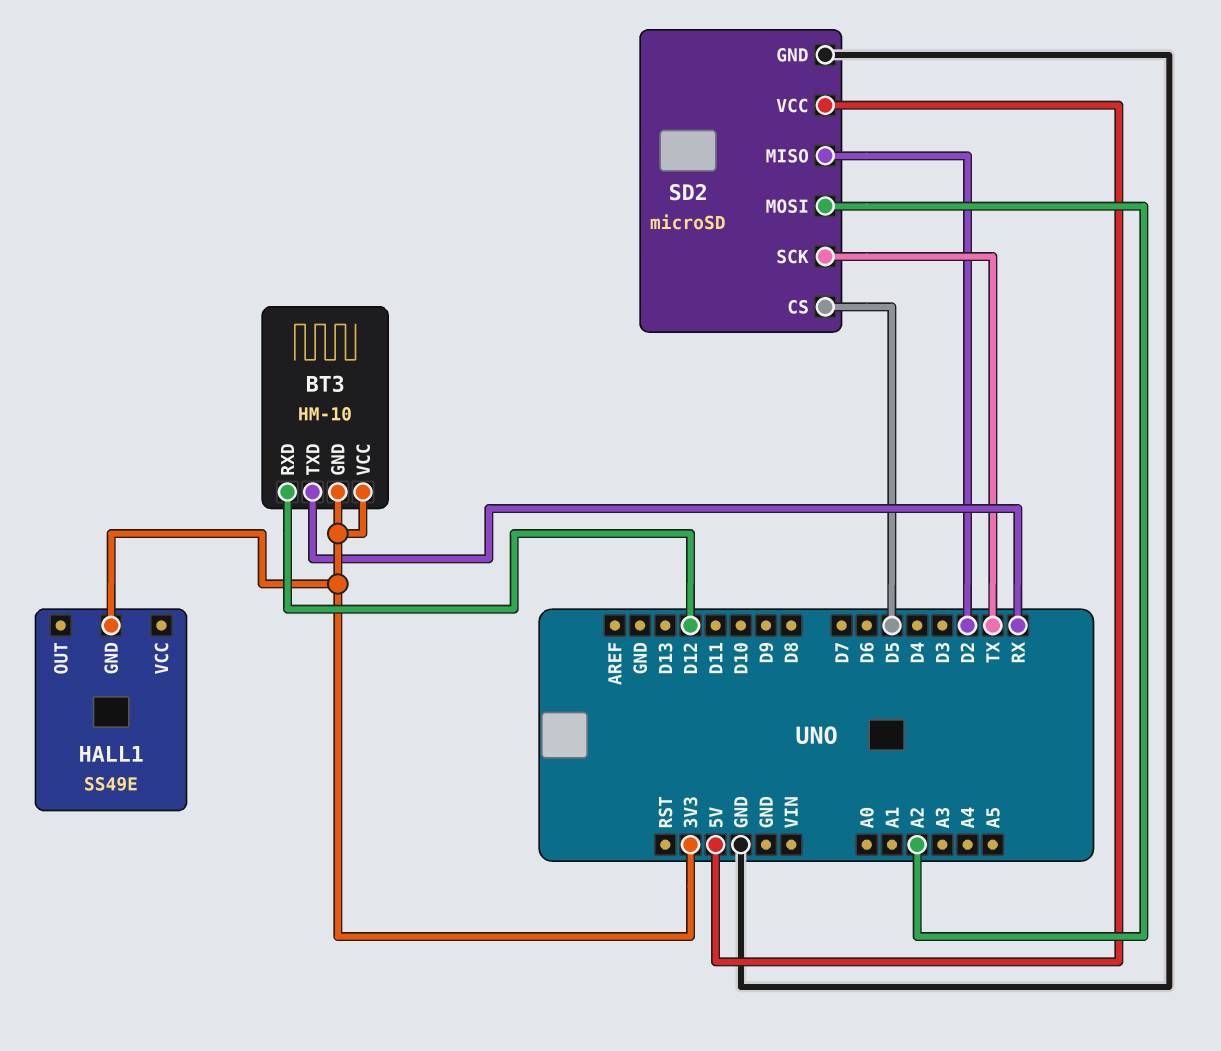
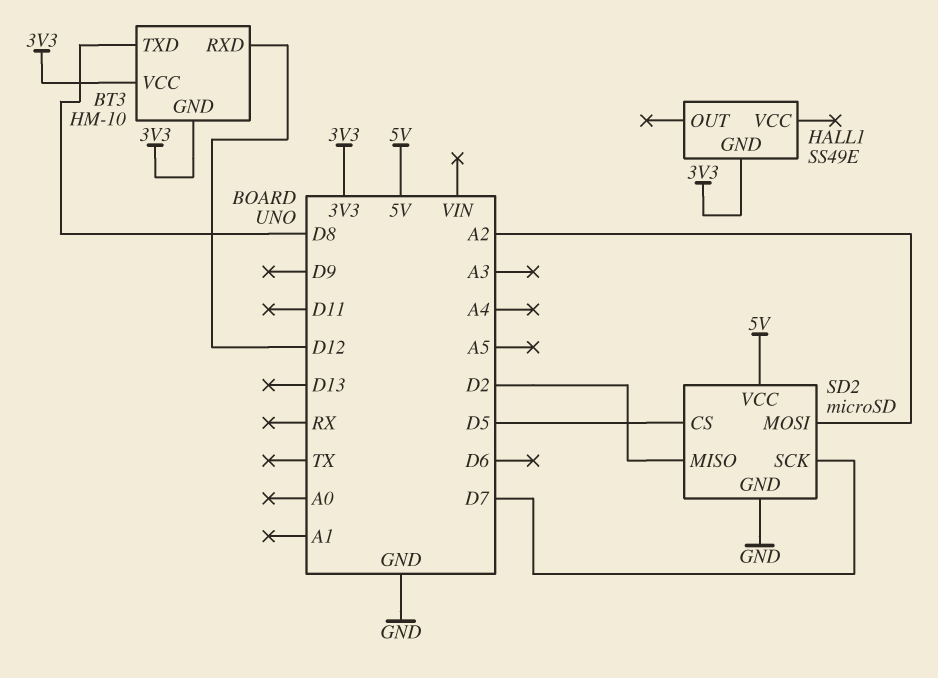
BT3 pin TXD: RX -> D8
SD2 pin SCK: TX -> D7

